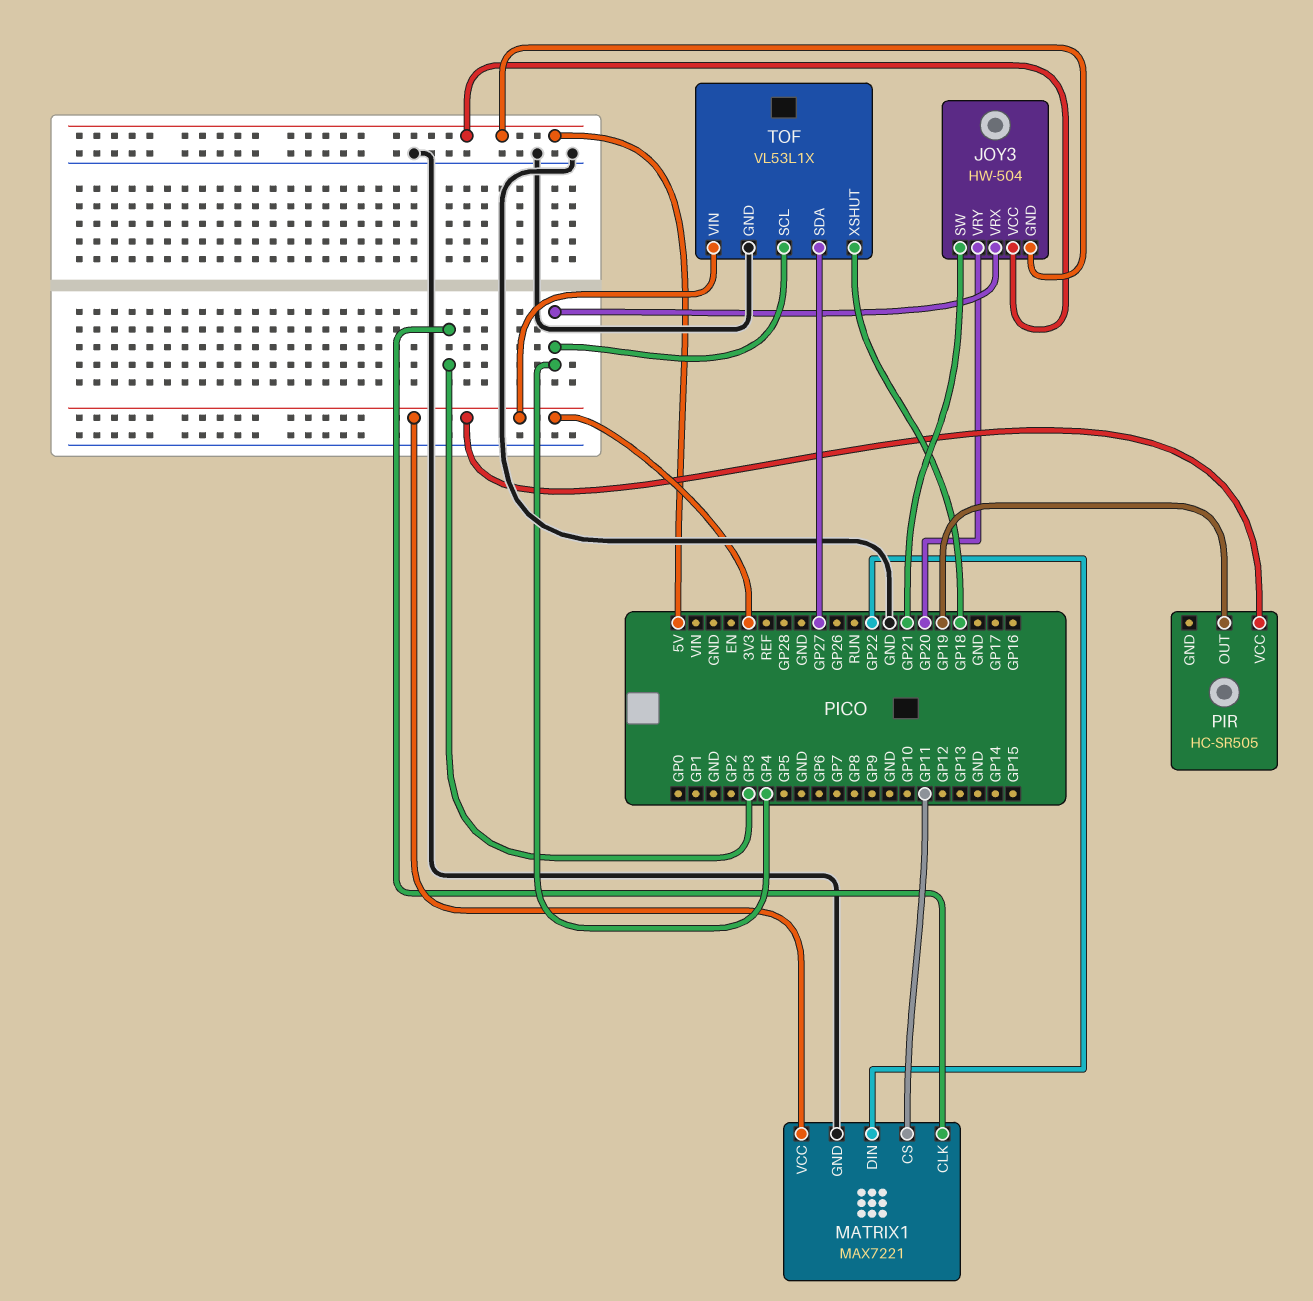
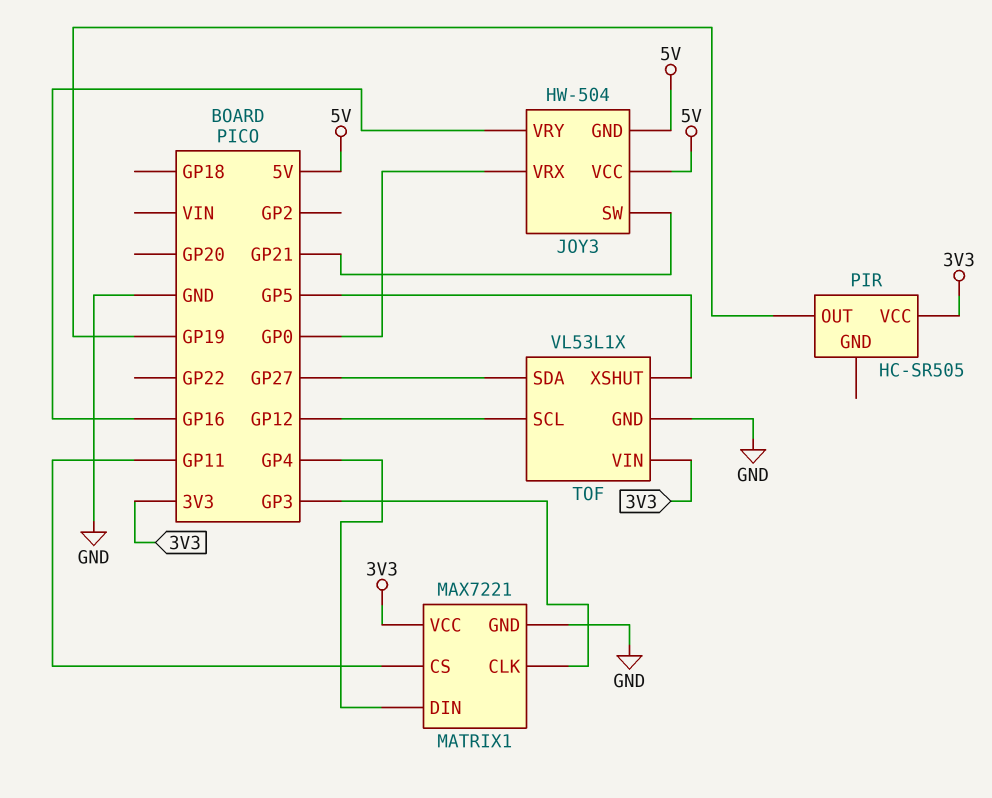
JOY3 pin VRX: GP4 -> GP0
JOY3 pin VRY: GP20 -> GP16
MATRIX1 pin DIN: GP22 -> GP4
TOF pin SCL: GP4 -> GP12
TOF pin XSHUT: GP18 -> GP5

